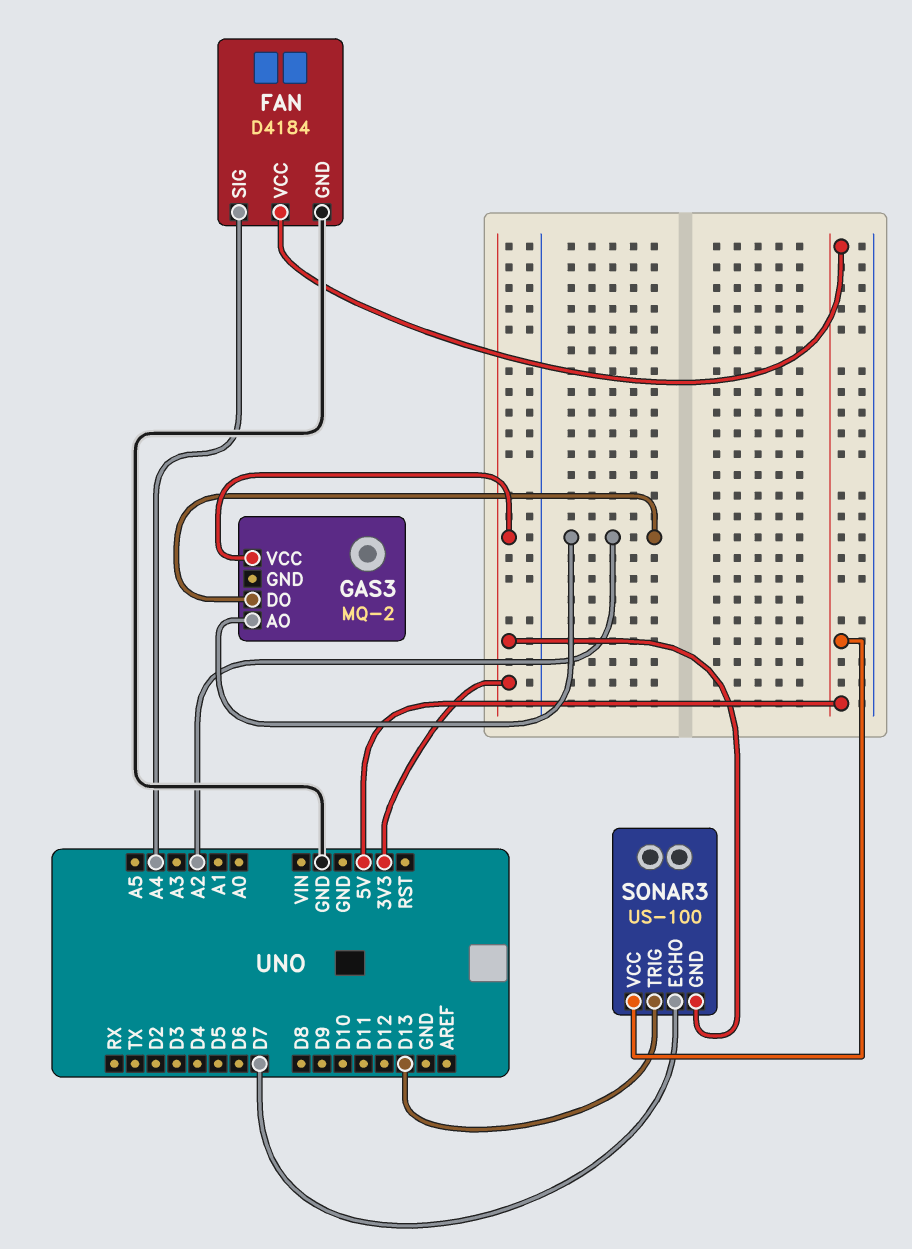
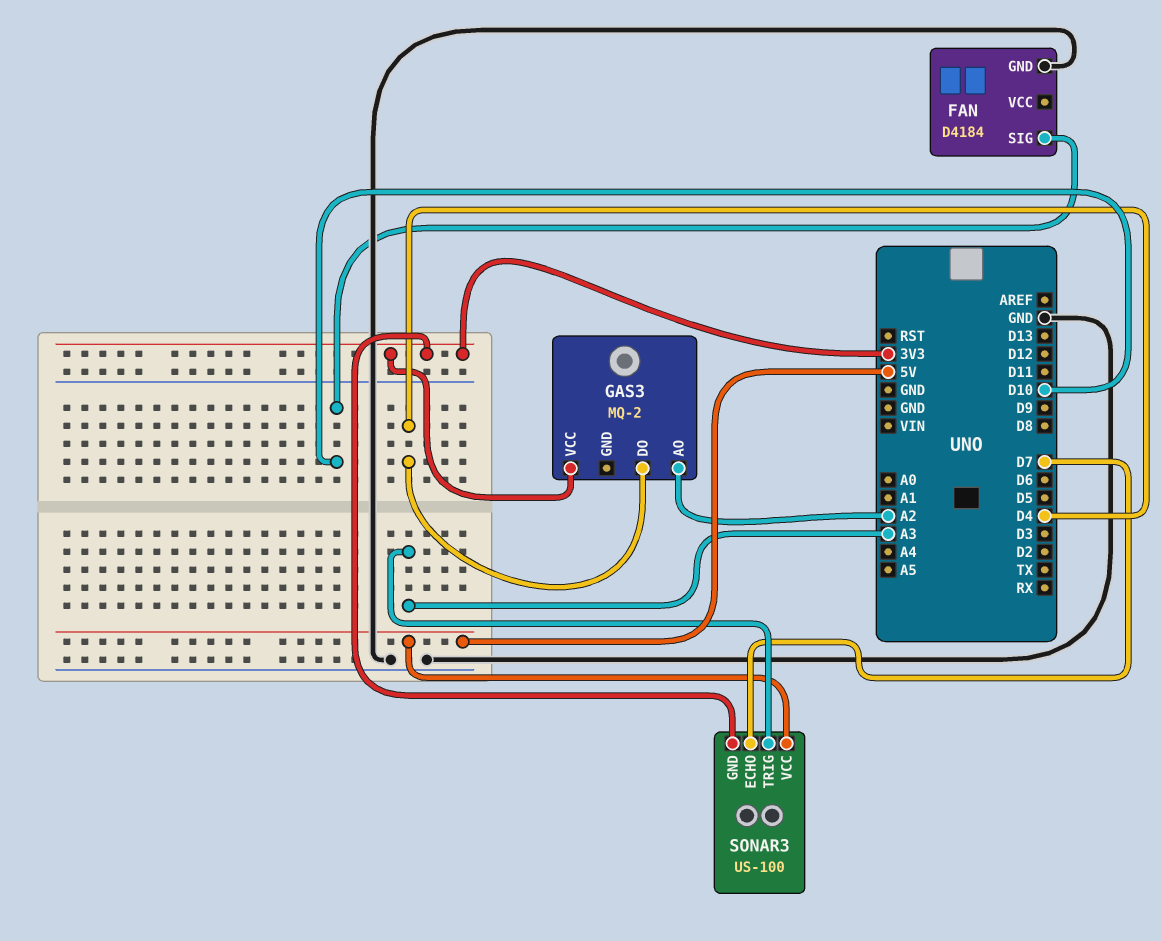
FAN pin SIG: A4 -> D10
FAN pin VCC: 5V -> none
GAS3 pin DO: A2 -> D4
SONAR3 pin TRIG: D13 -> A3

